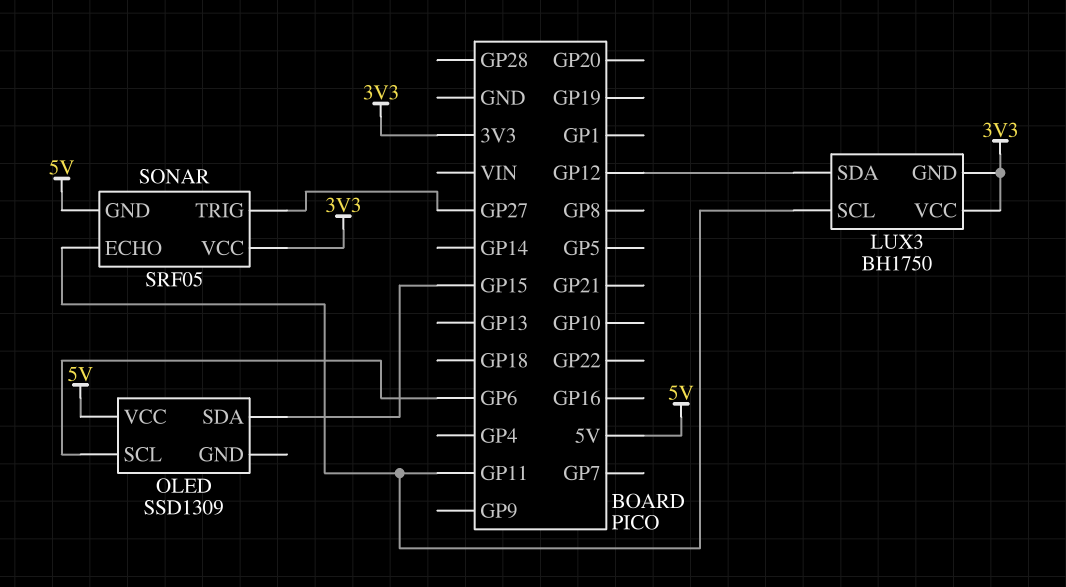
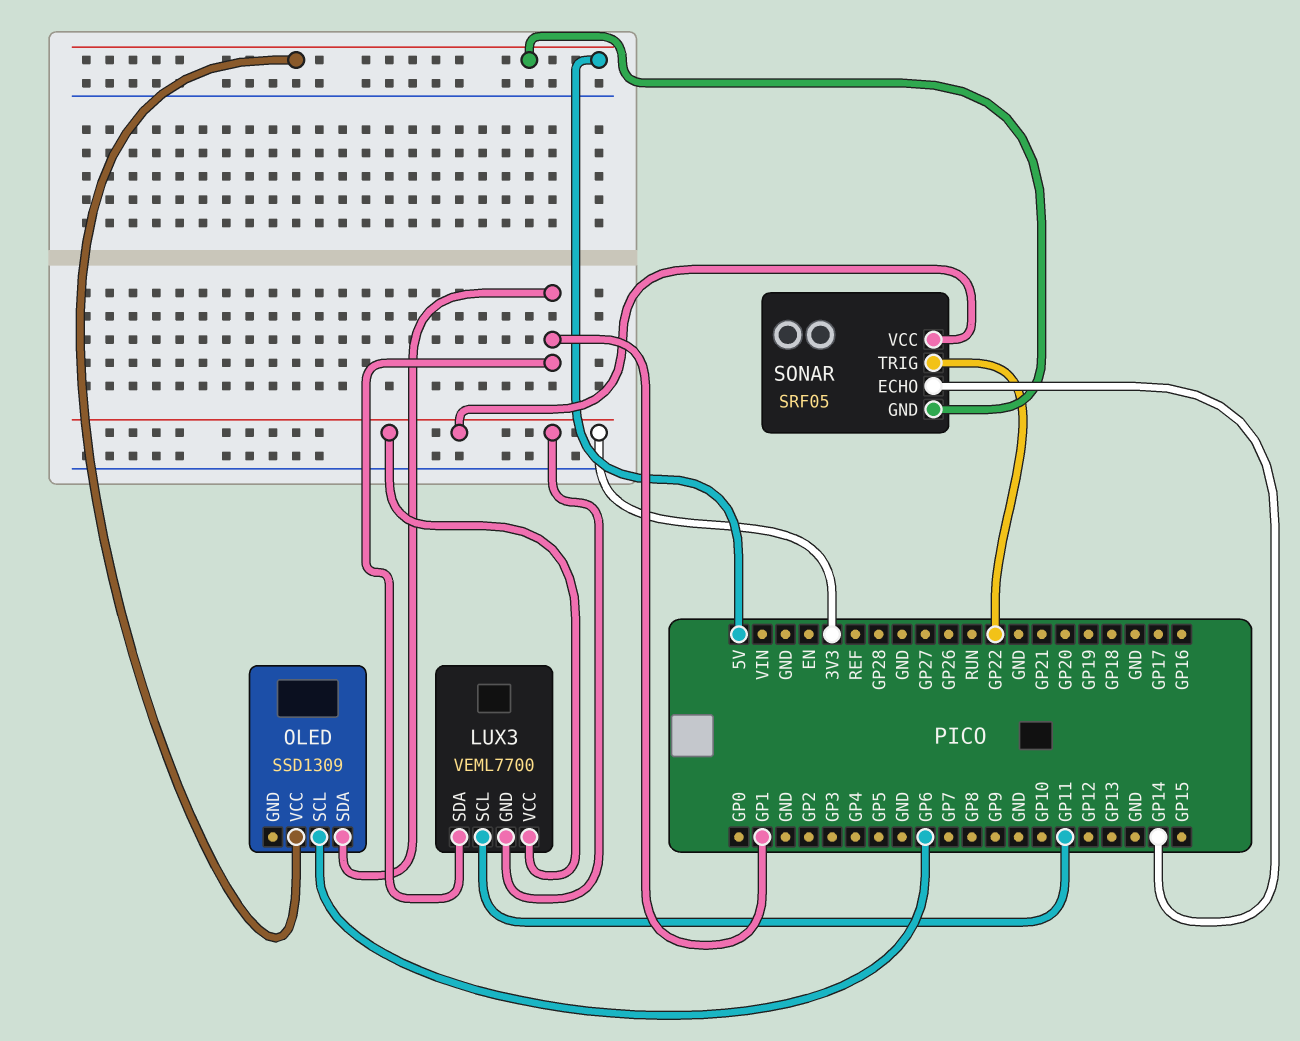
LUX3: BH1750 -> VEML7700
LUX3 pin SDA: GP12 -> GP1
OLED pin SDA: GP15 -> GP1
SONAR pin ECHO: GP11 -> GP14
SONAR pin TRIG: GP27 -> GP22

